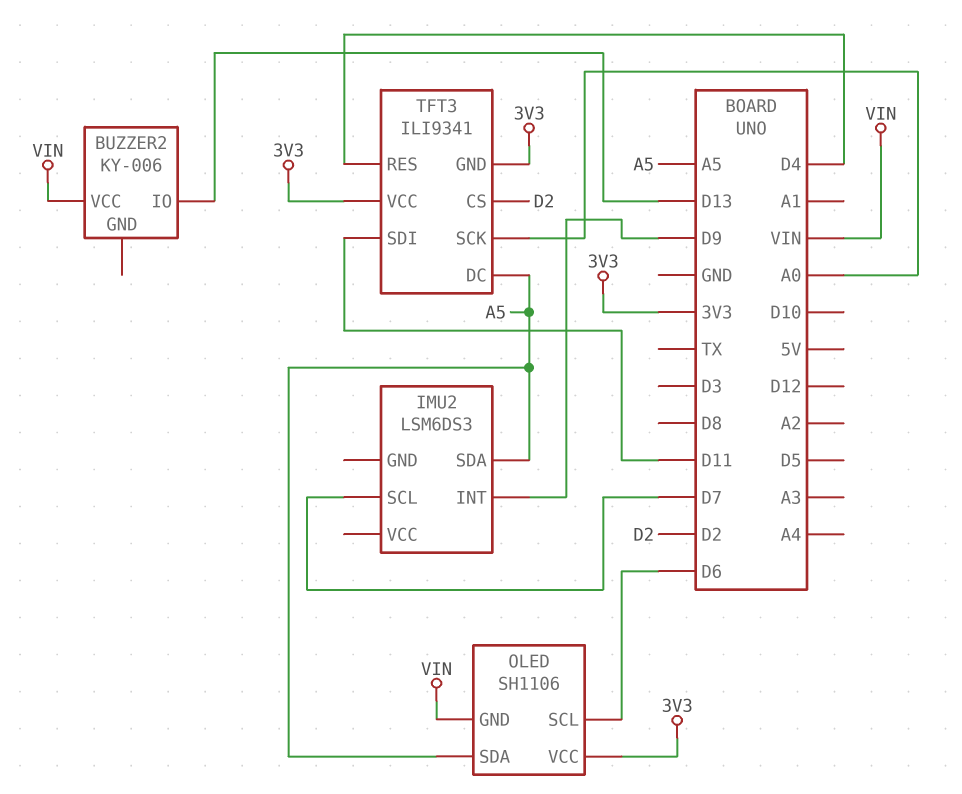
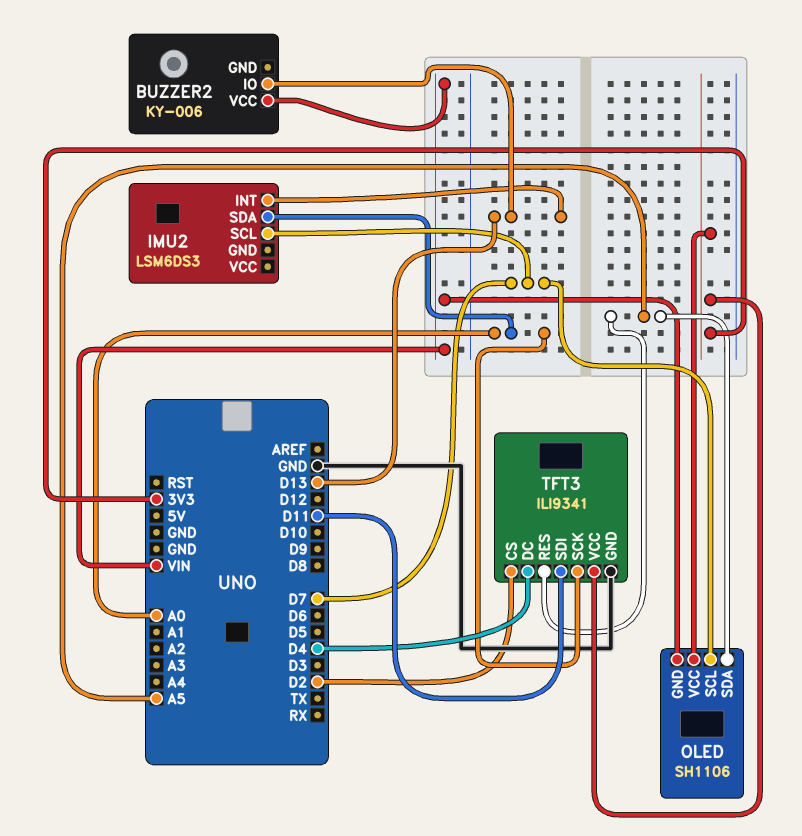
IMU2 pin INT: D9 -> D13
IMU2 pin SDA: A5 -> A0
OLED pin SCL: D6 -> D7
TFT3 pin DC: A5 -> D4
TFT3 pin GND: 3V3 -> GND
TFT3 pin RES: D4 -> A5

